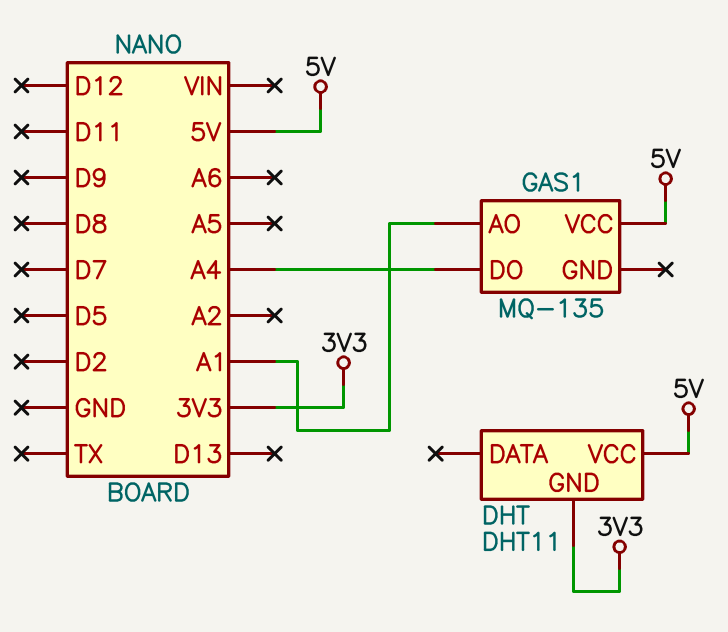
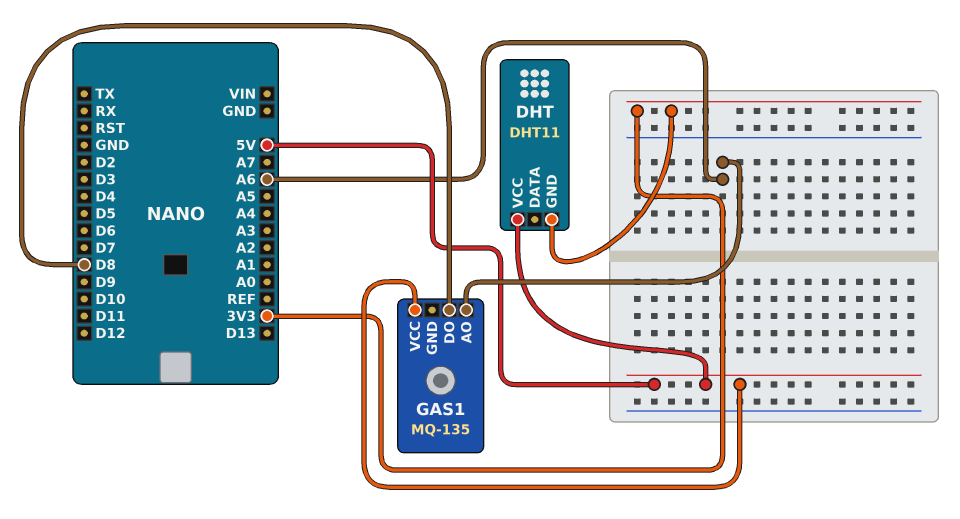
GAS1 pin AO: A1 -> A6
GAS1 pin DO: A4 -> D8

